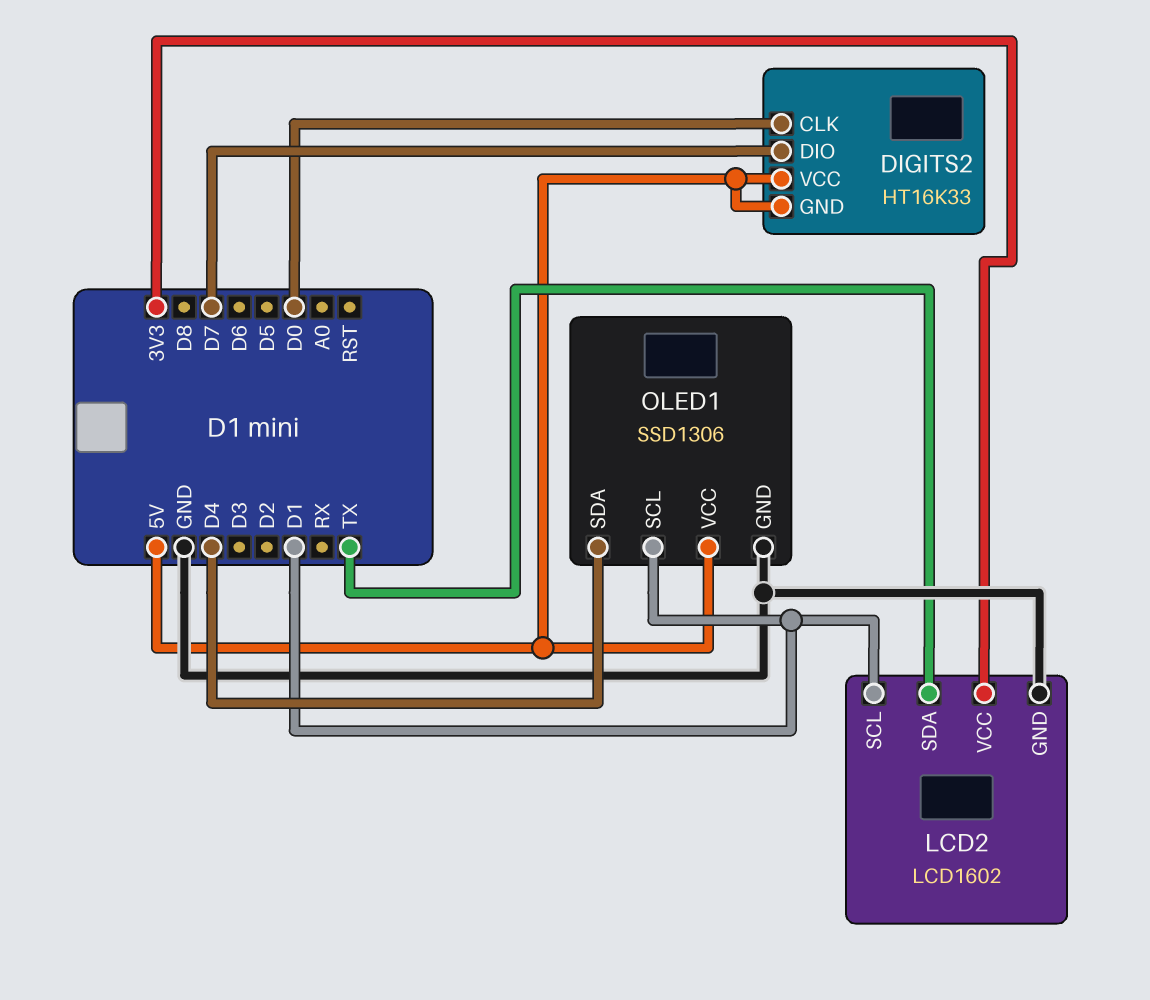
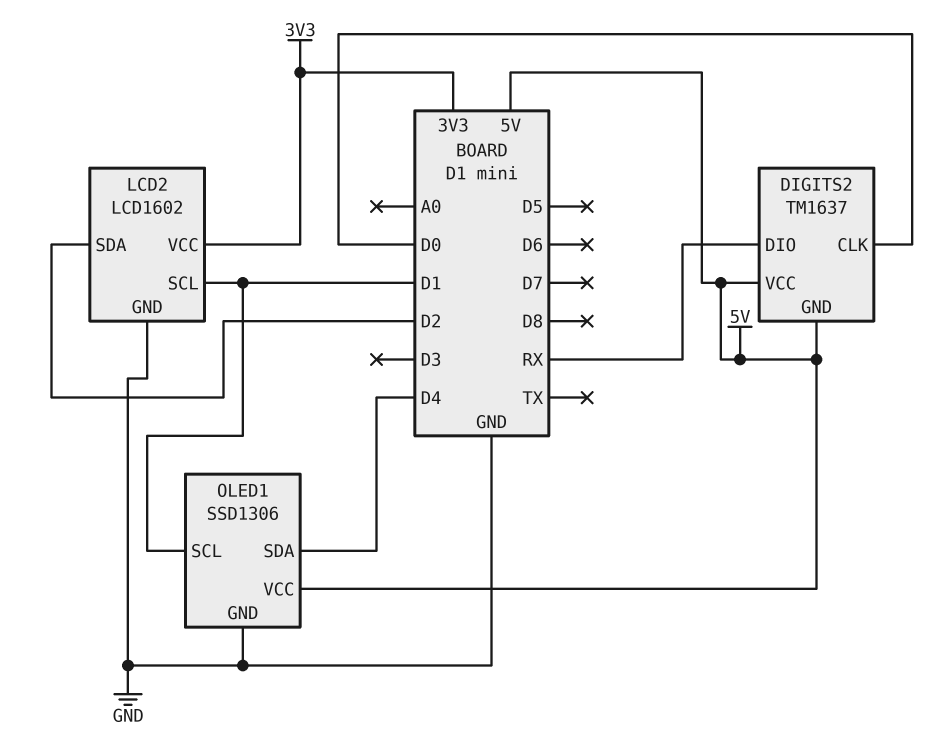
DIGITS2: HT16K33 -> TM1637
DIGITS2 pin DIO: D7 -> RX
LCD2 pin SDA: TX -> D2

